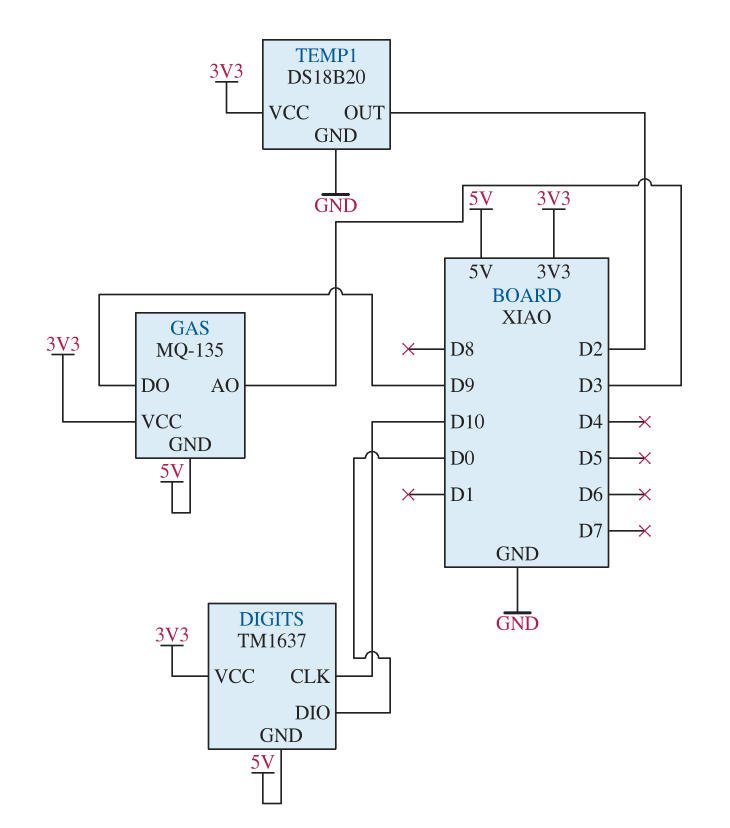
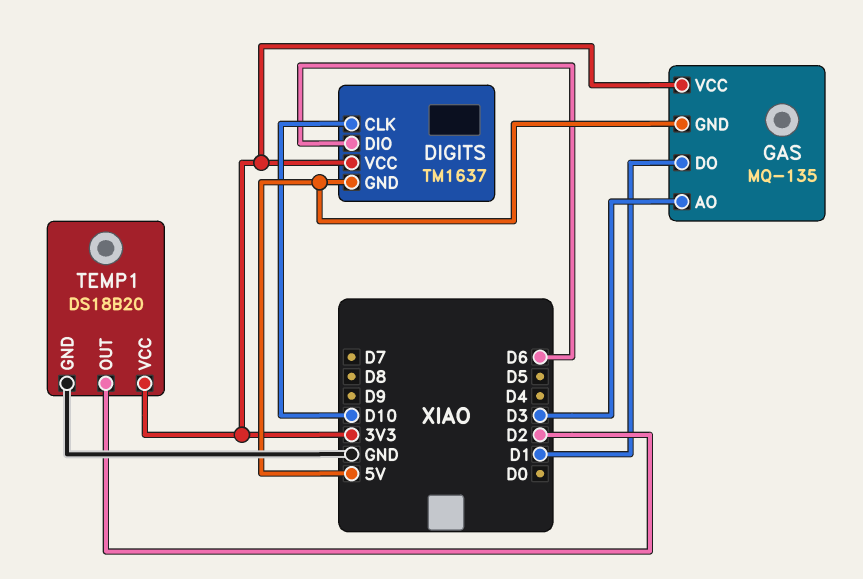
DIGITS pin DIO: D0 -> D6
GAS pin DO: D9 -> D1

